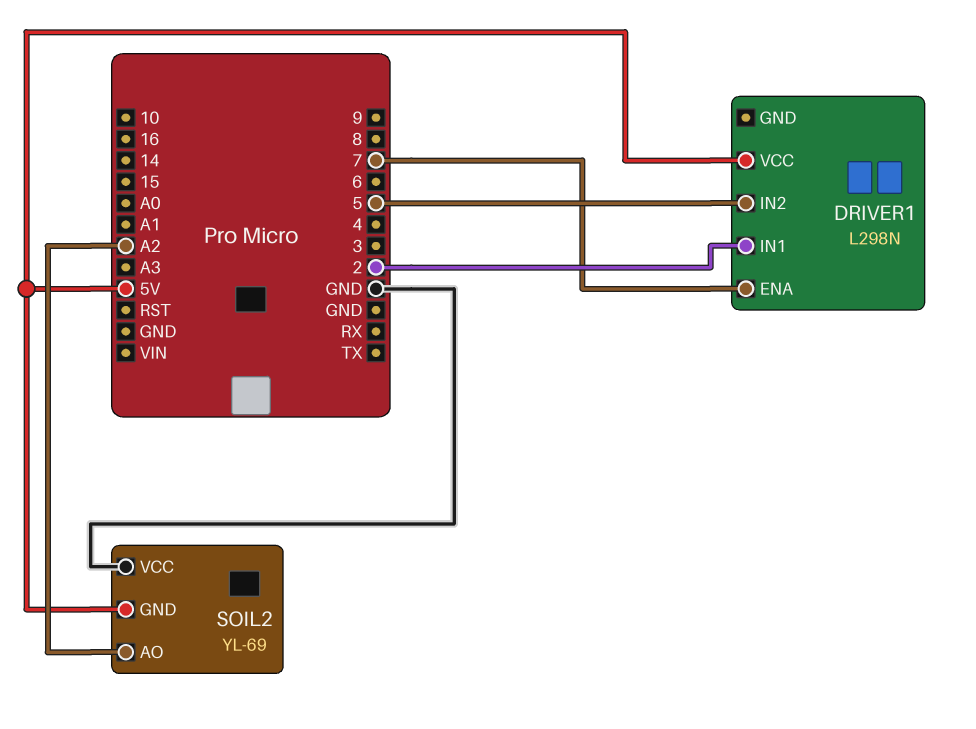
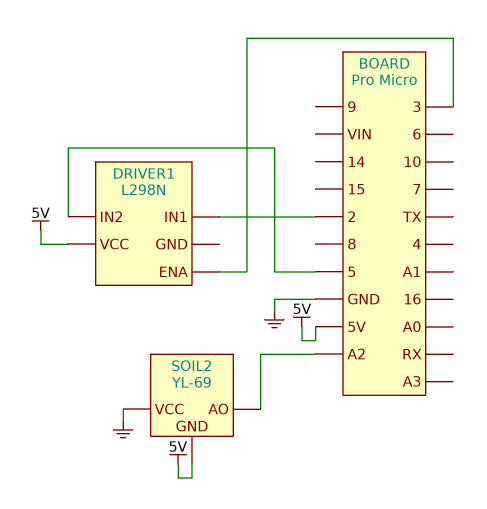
DRIVER1 pin ENA: 7 -> 3

